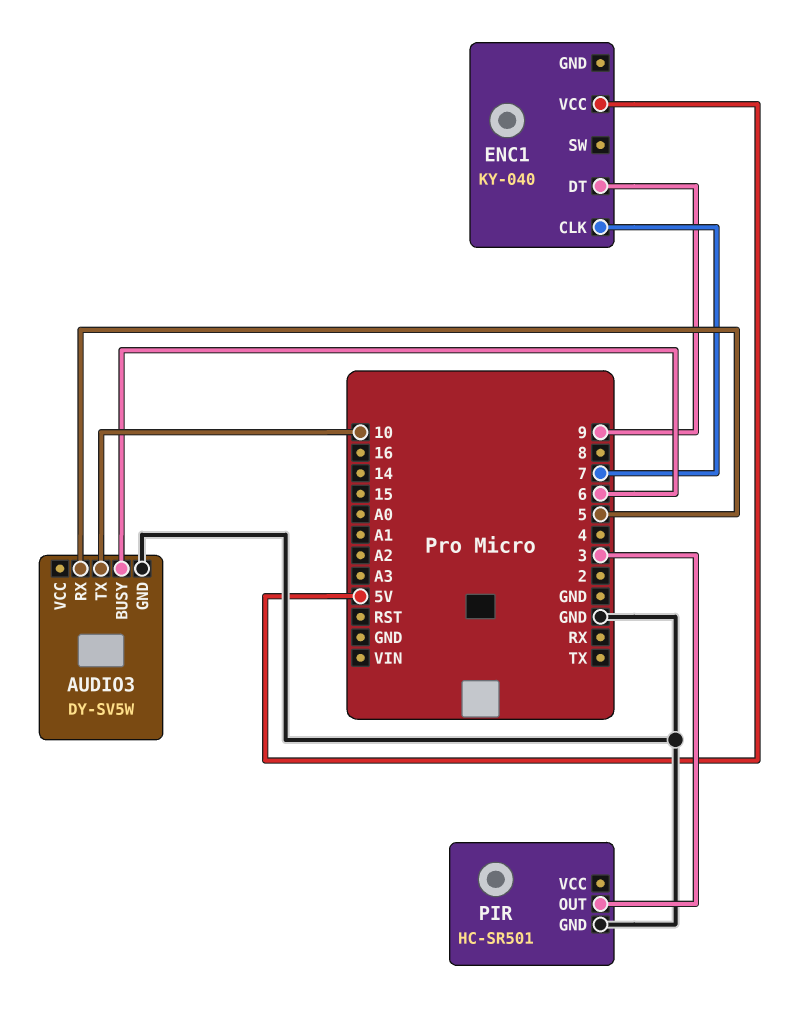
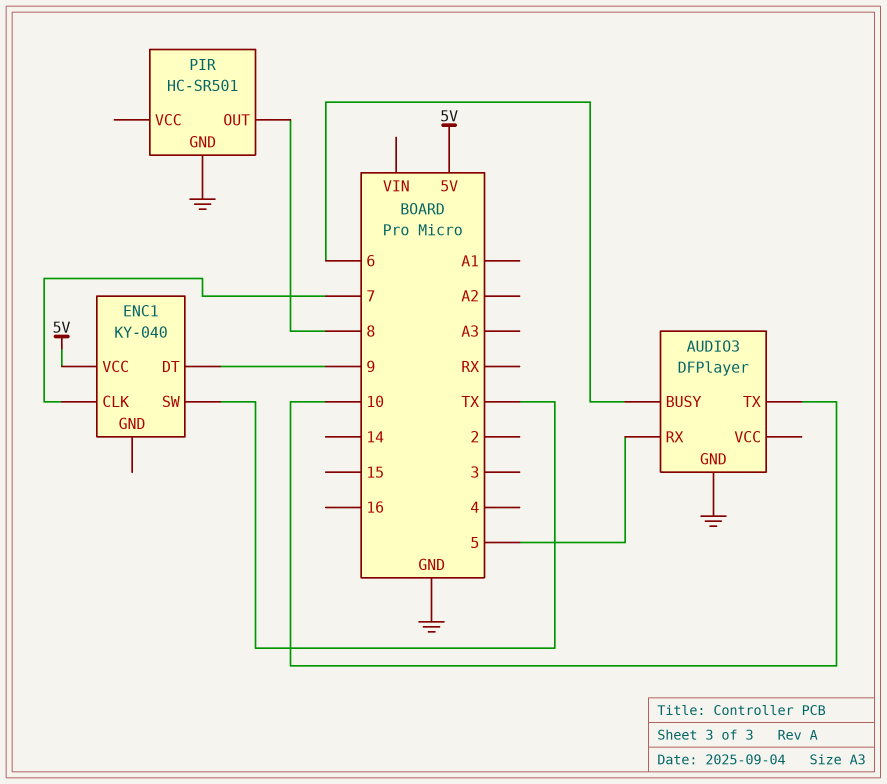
AUDIO3: DY-SV5W -> DFPlayer
ENC1 pin SW: none -> TX
PIR pin OUT: 3 -> 8

